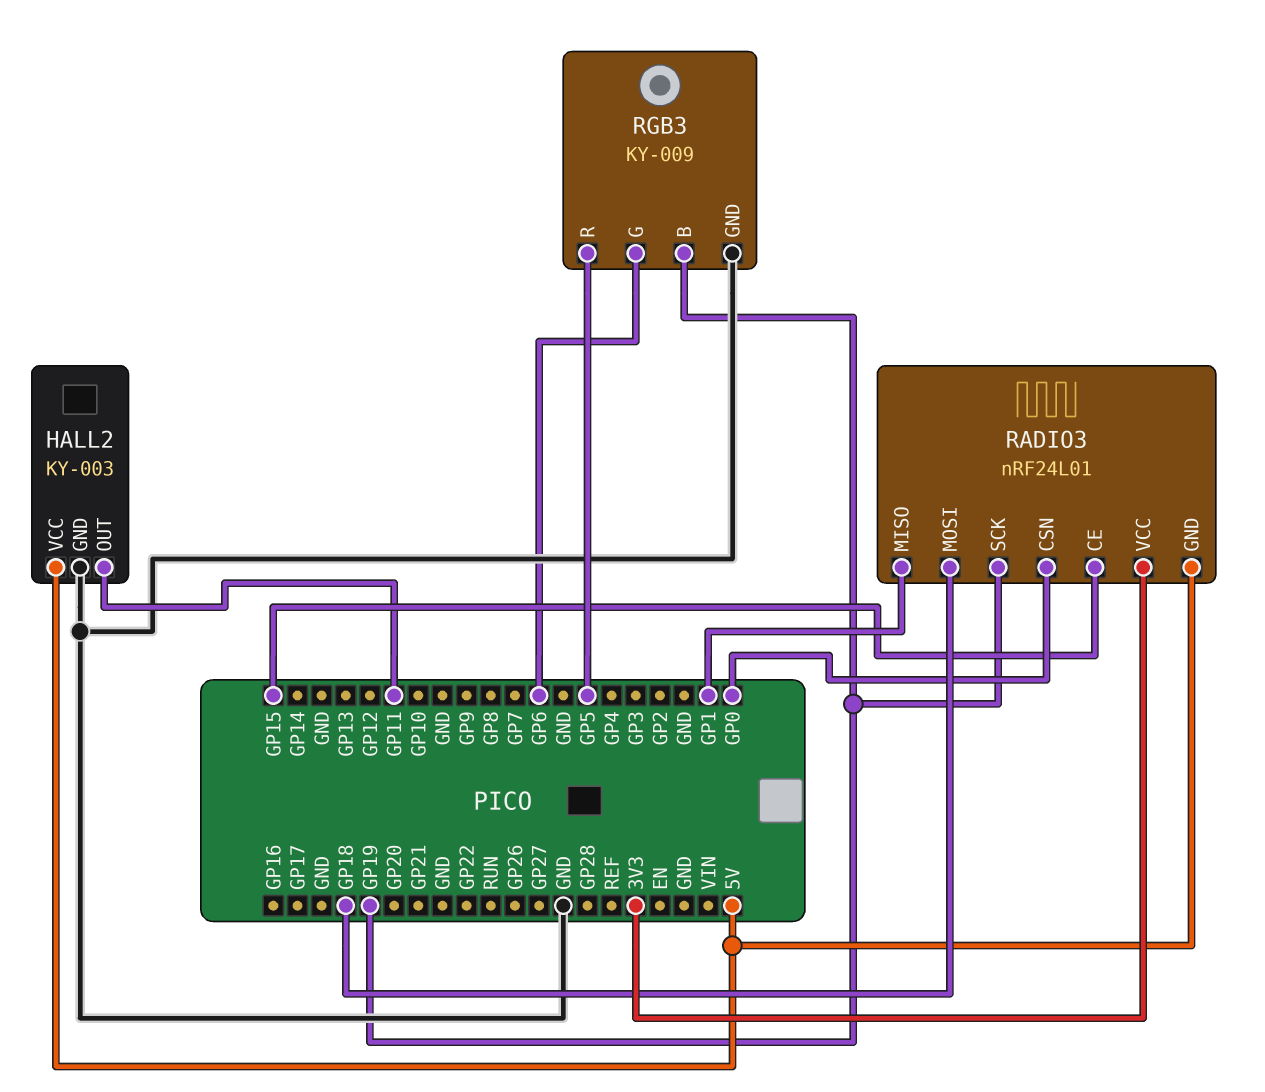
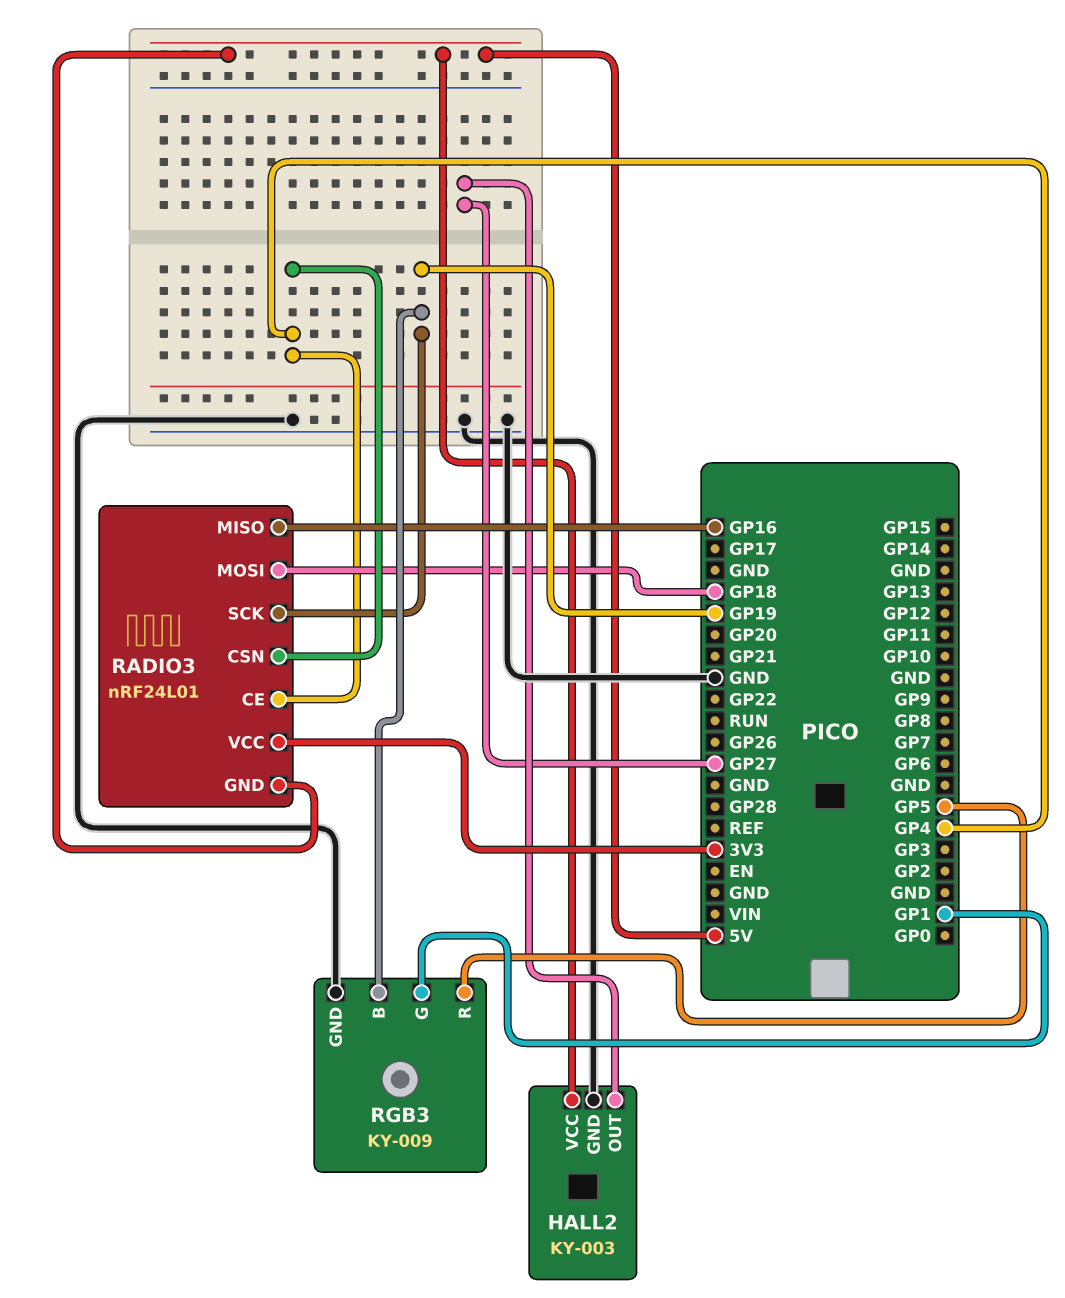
HALL2 pin OUT: GP11 -> GP27
RADIO3 pin CE: GP15 -> GP4
RADIO3 pin CSN: GP0 -> GP4
RADIO3 pin MISO: GP1 -> GP16
RGB3 pin G: GP6 -> GP1

